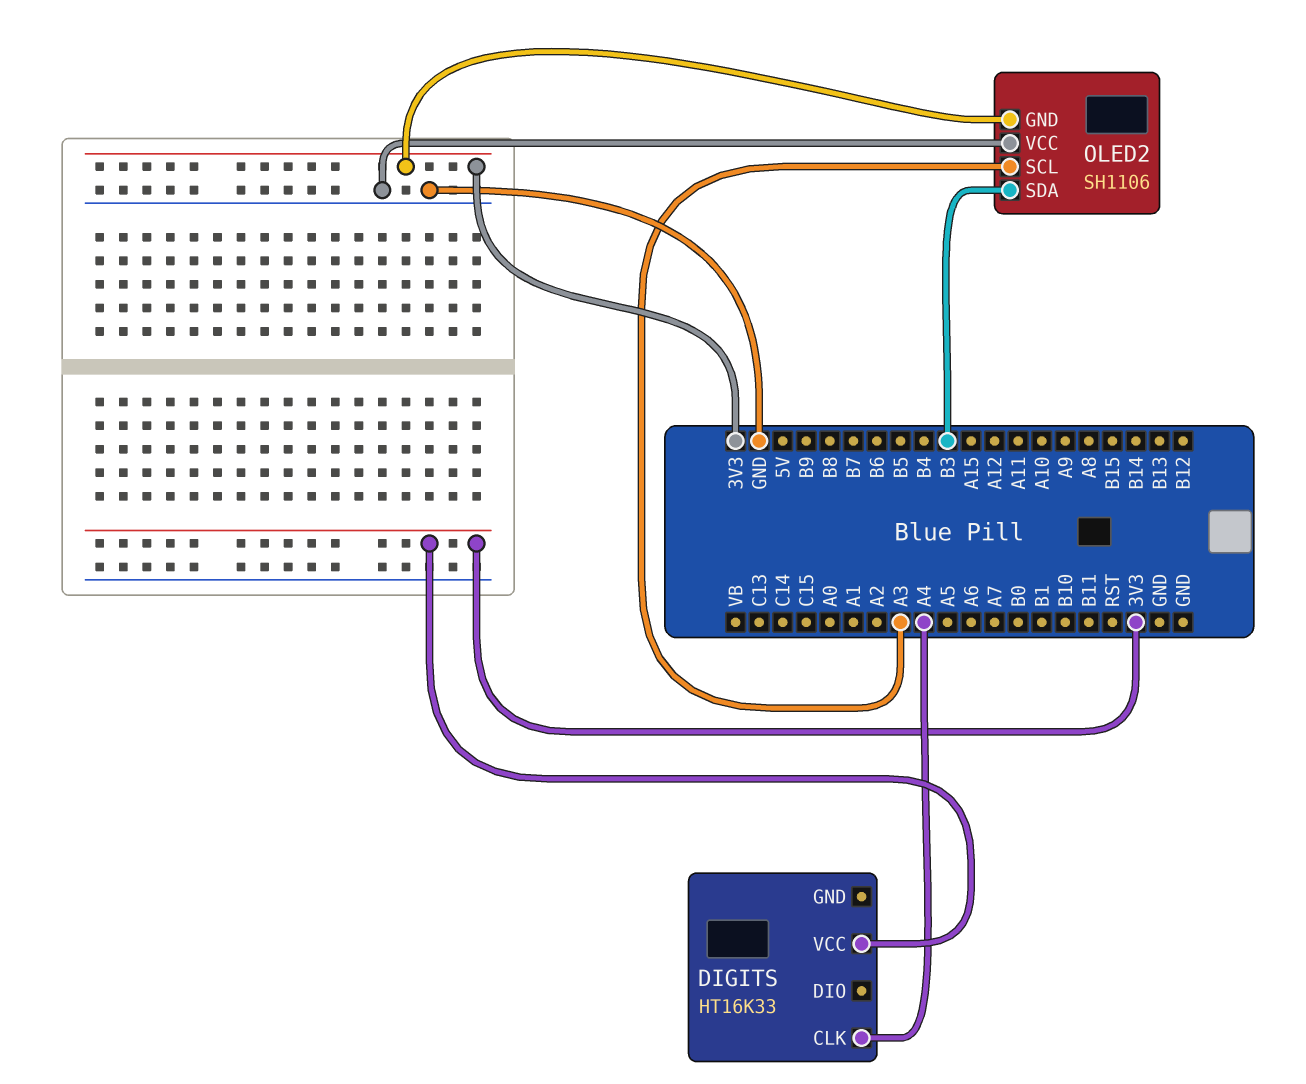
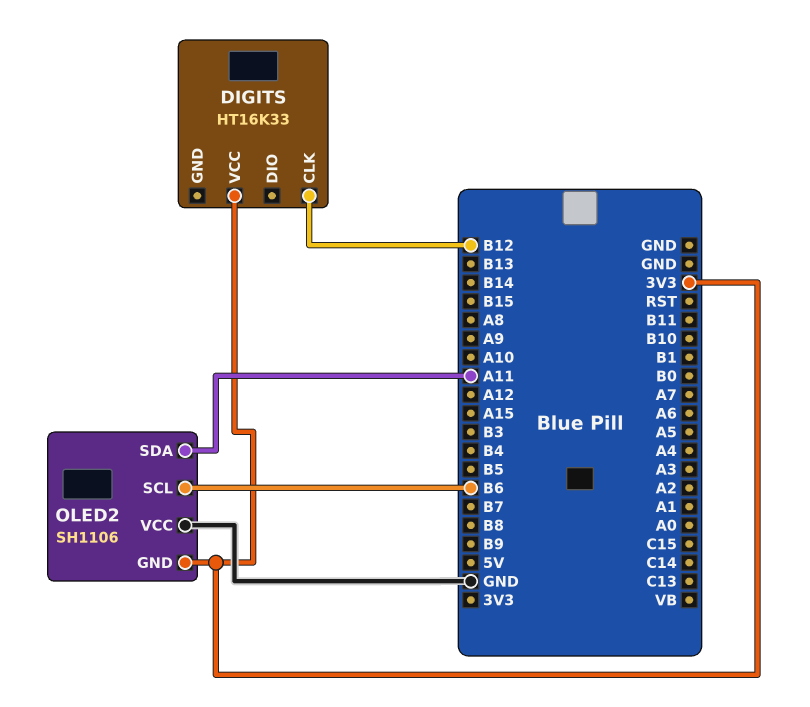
DIGITS pin CLK: A4 -> B12
OLED2 pin SCL: A3 -> B6
OLED2 pin SDA: B3 -> A11

